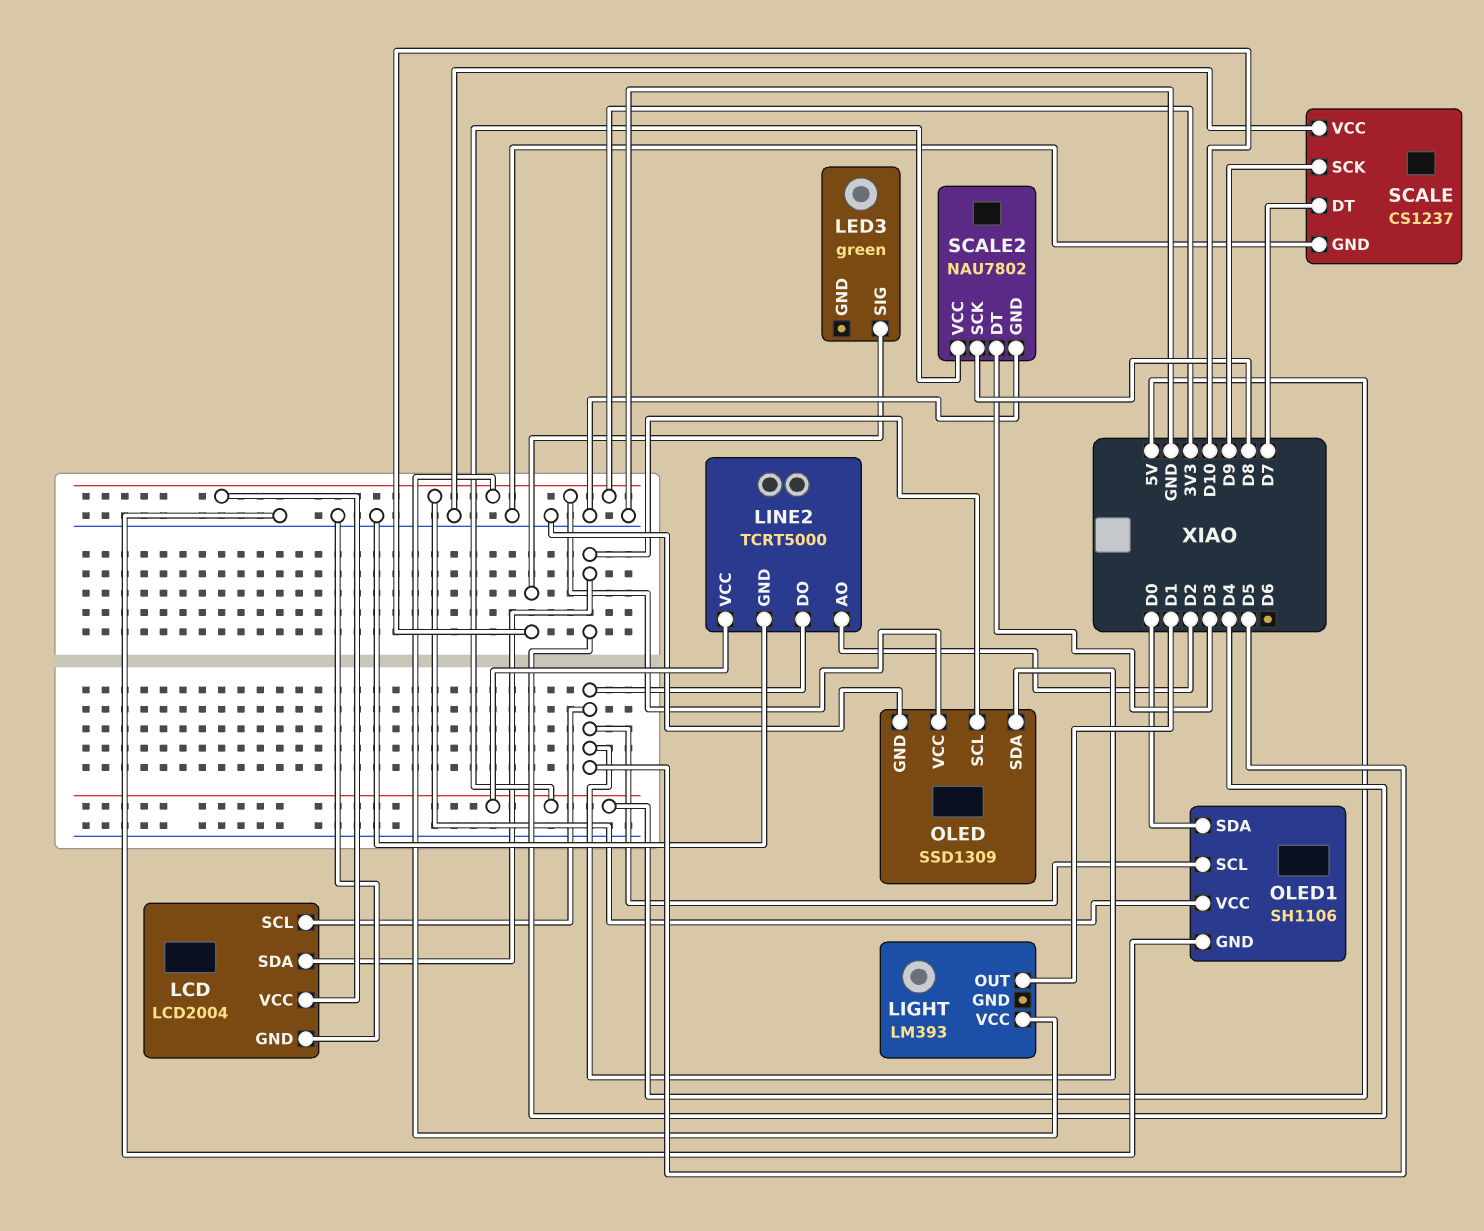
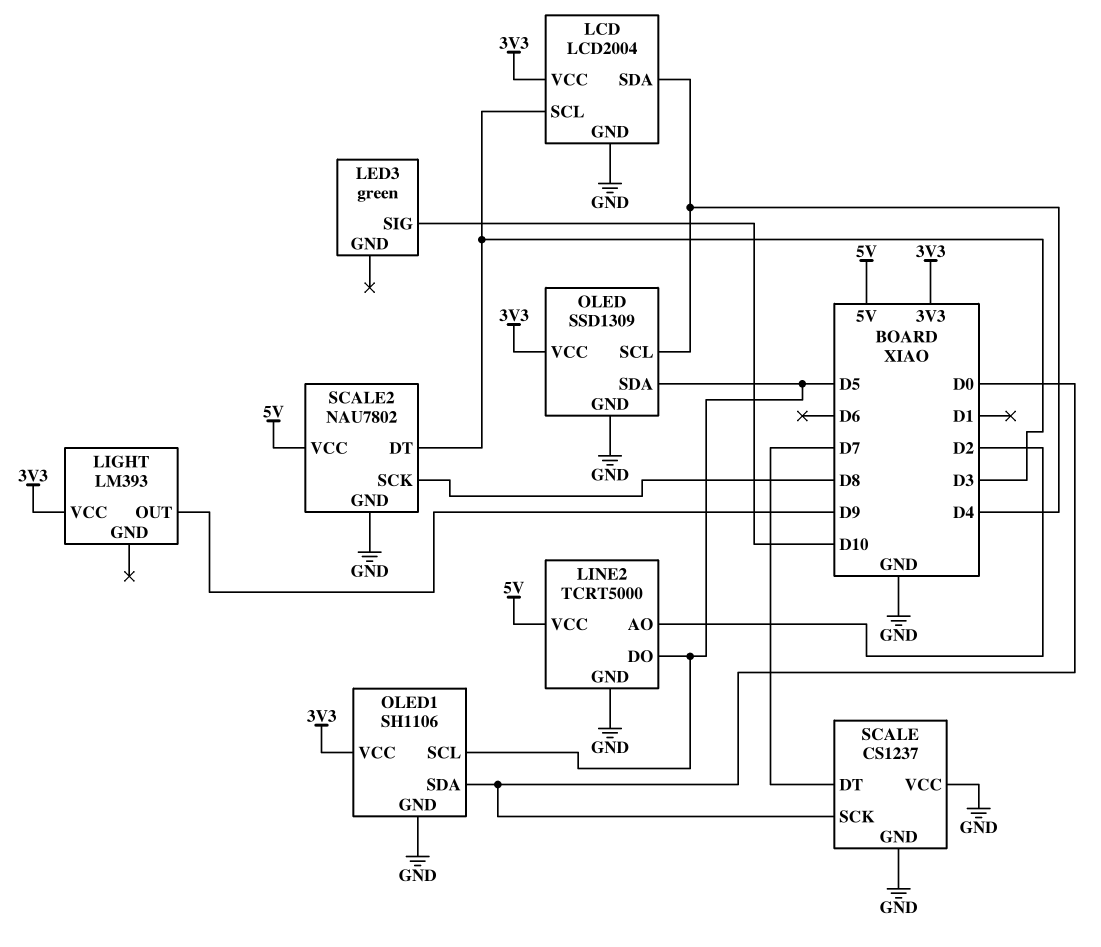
LCD pin SCL: D5 -> D3
LIGHT pin OUT: D1 -> D9
SCALE pin SCK: D9 -> D0

